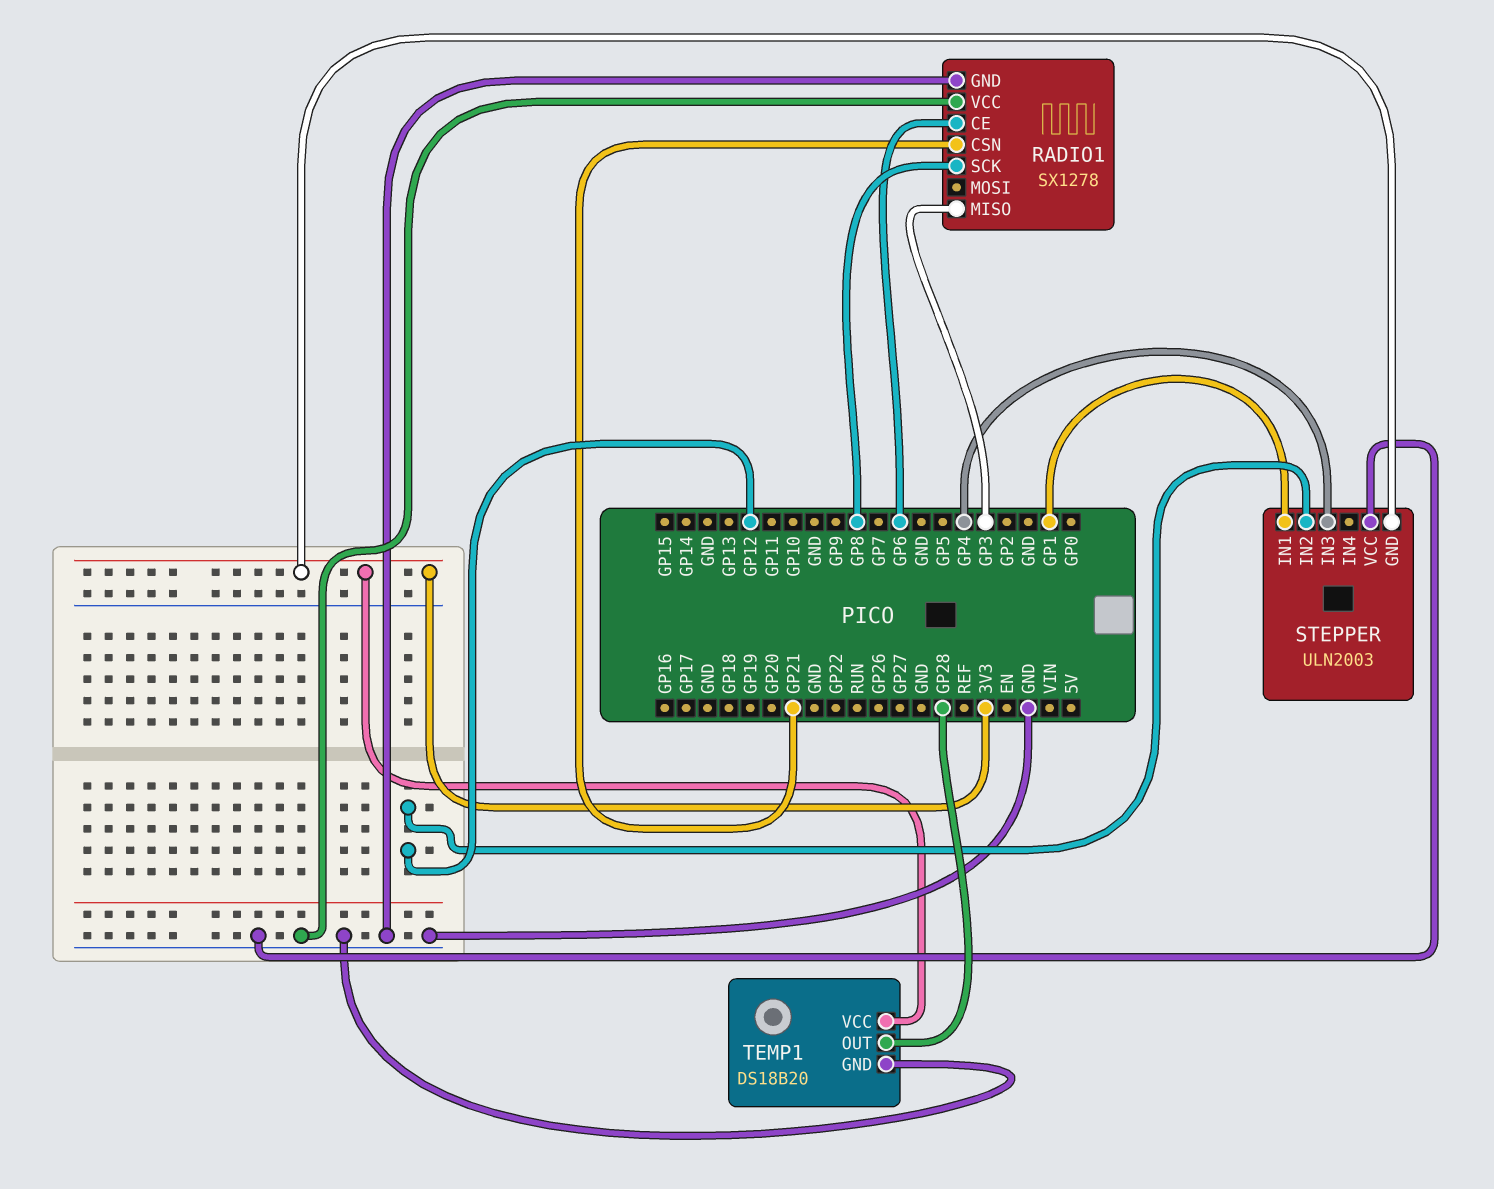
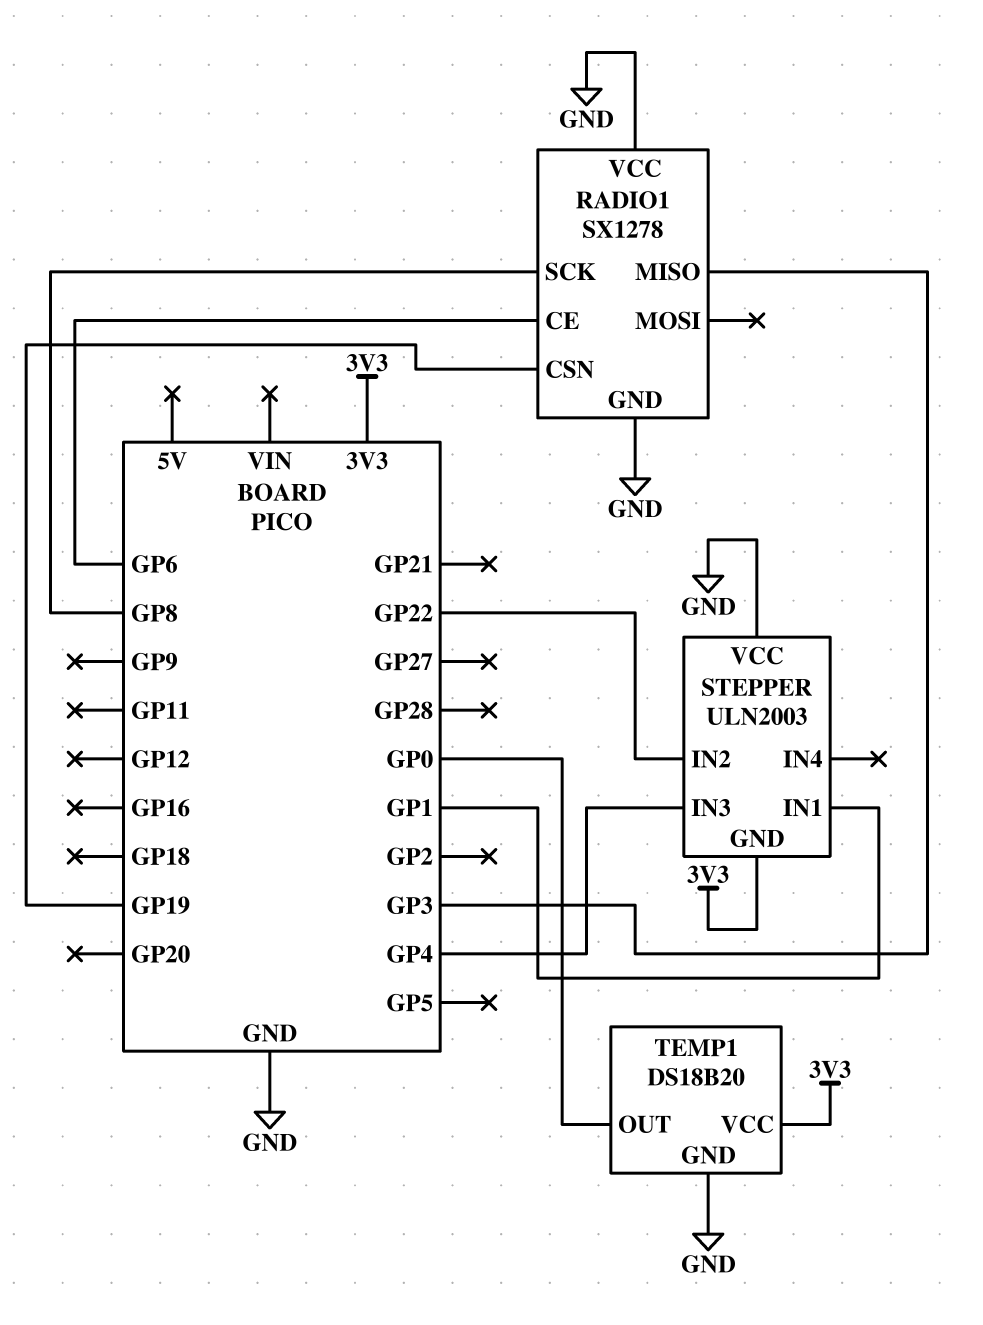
RADIO1 pin CSN: GP21 -> GP19
STEPPER pin IN2: GP12 -> GP22
TEMP1 pin OUT: GP28 -> GP0

